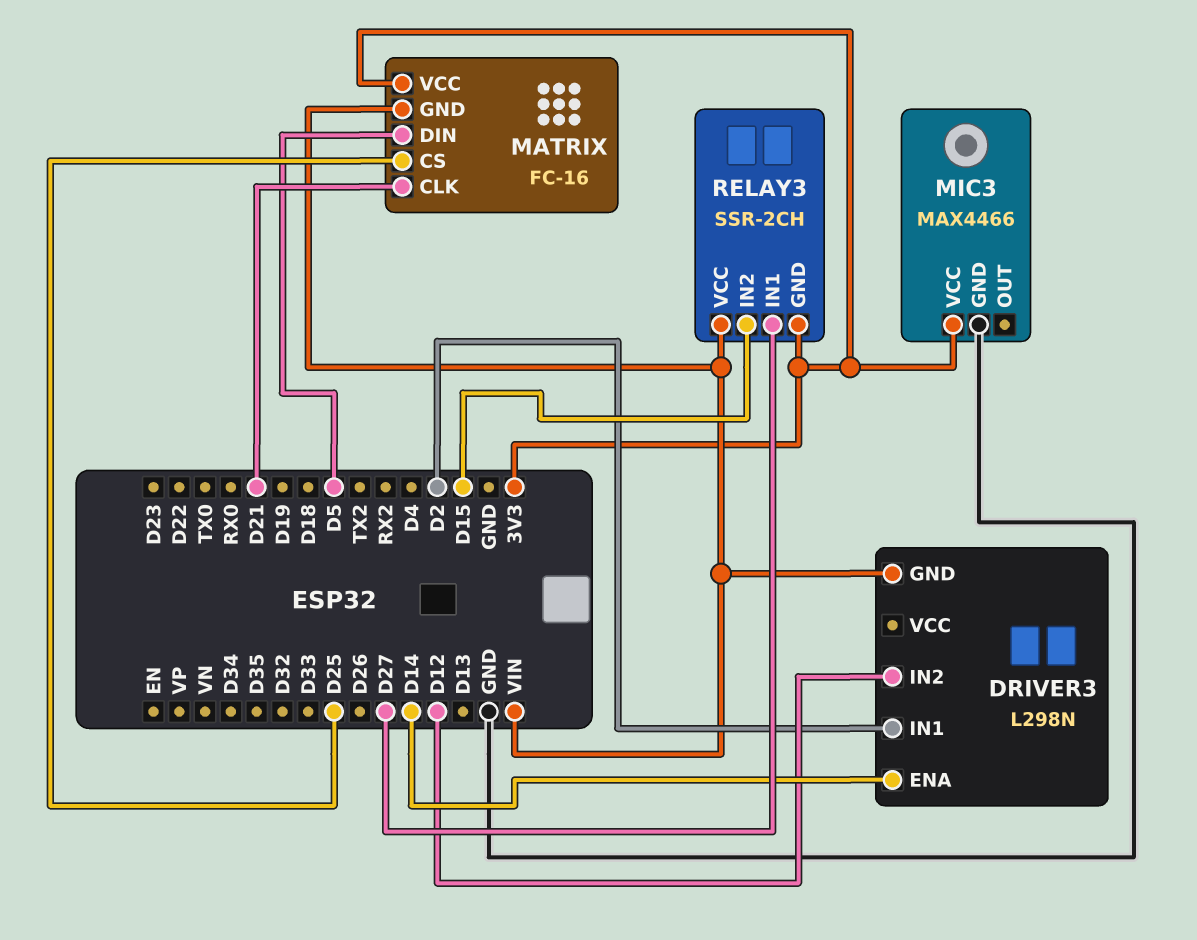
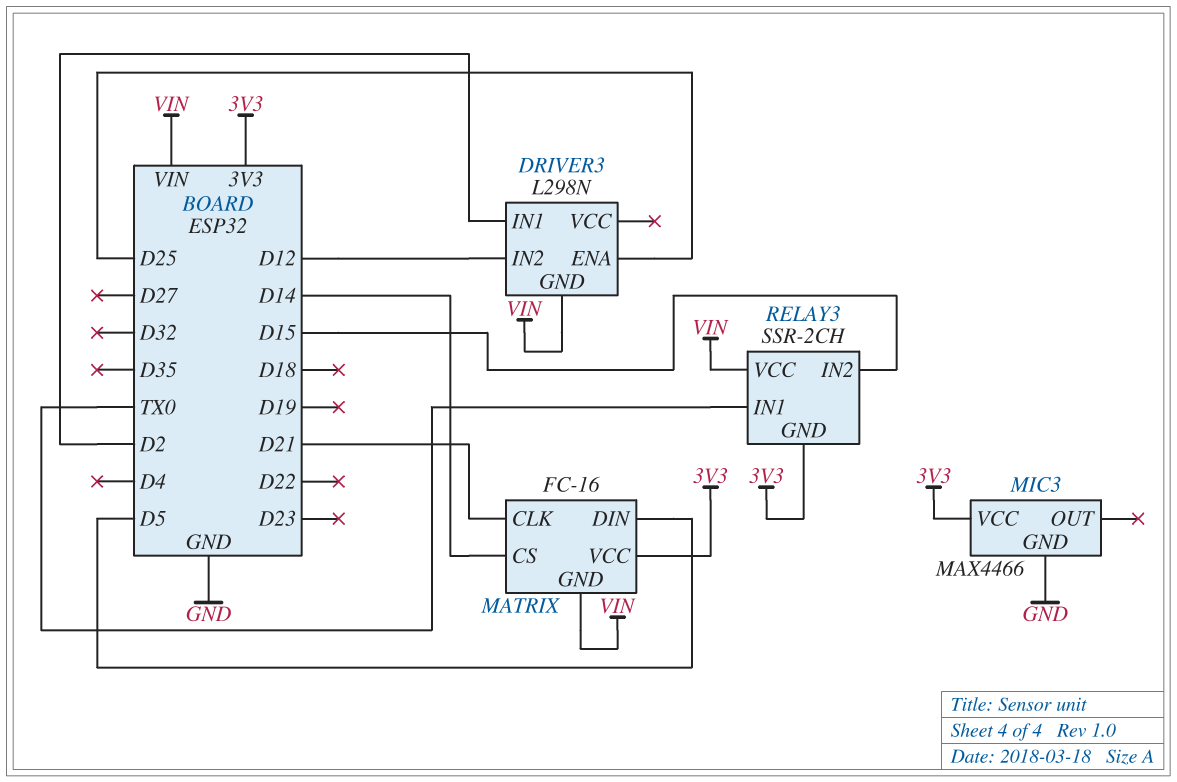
DRIVER3 pin ENA: D14 -> D25
MATRIX pin CS: D25 -> D14
RELAY3 pin IN1: D27 -> TX0

